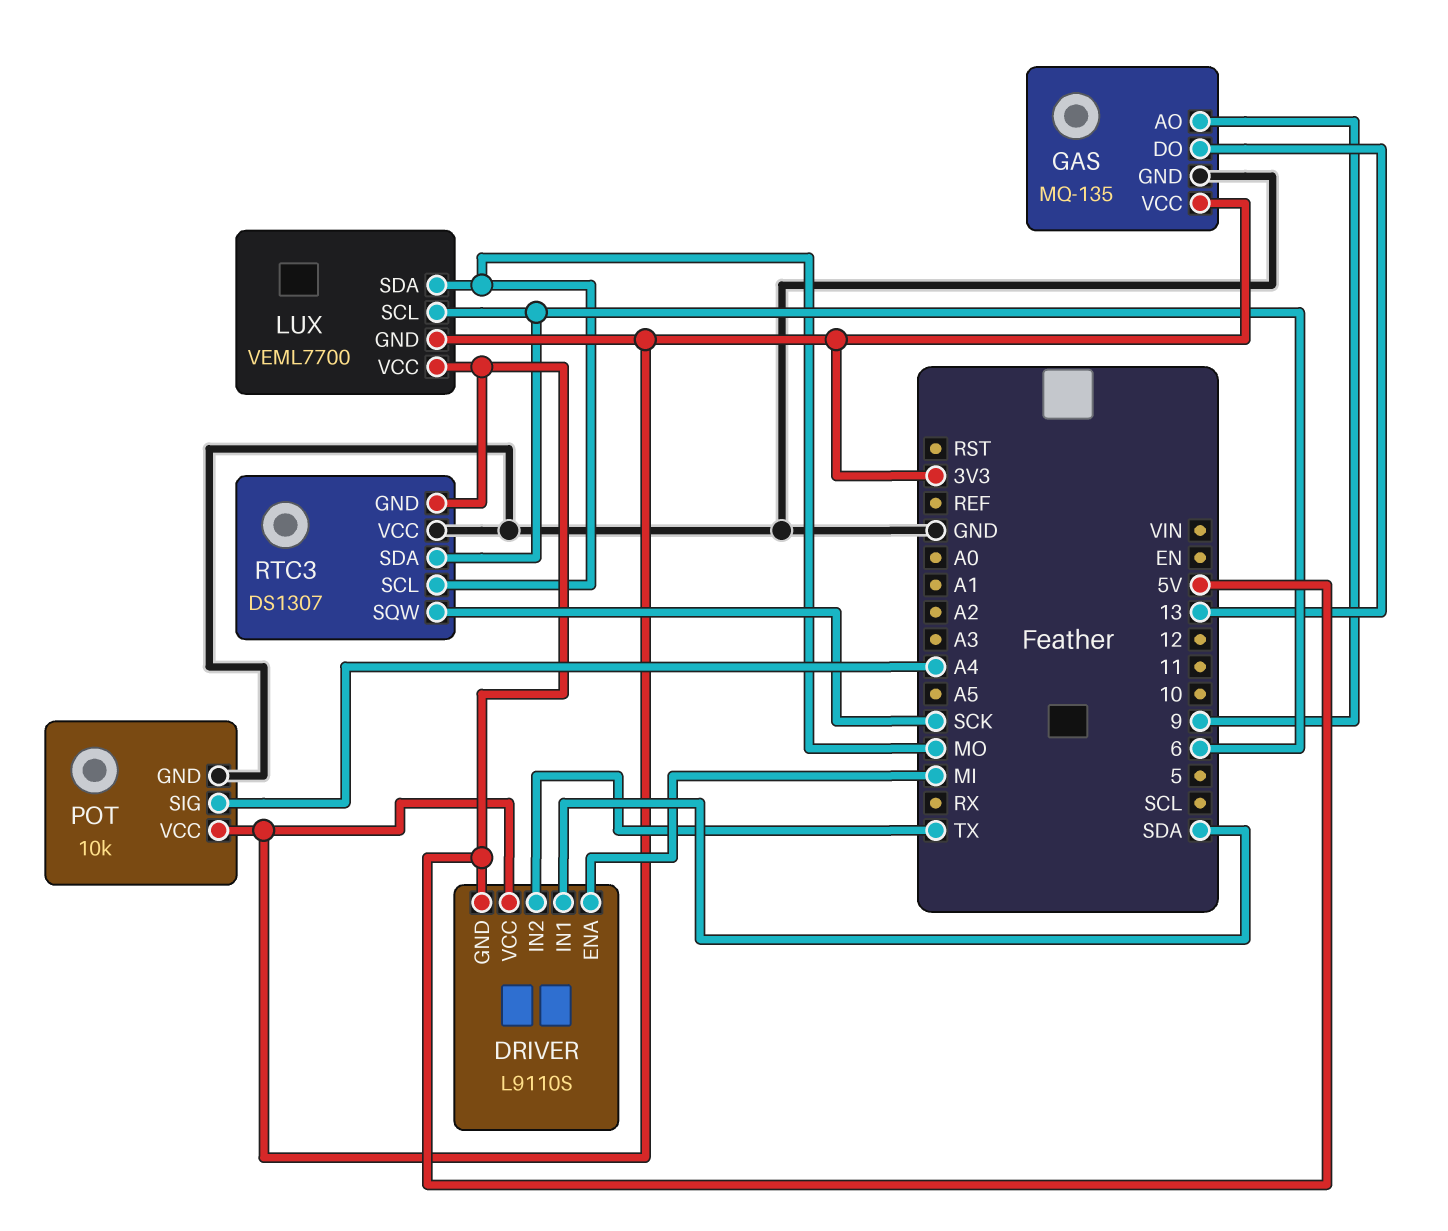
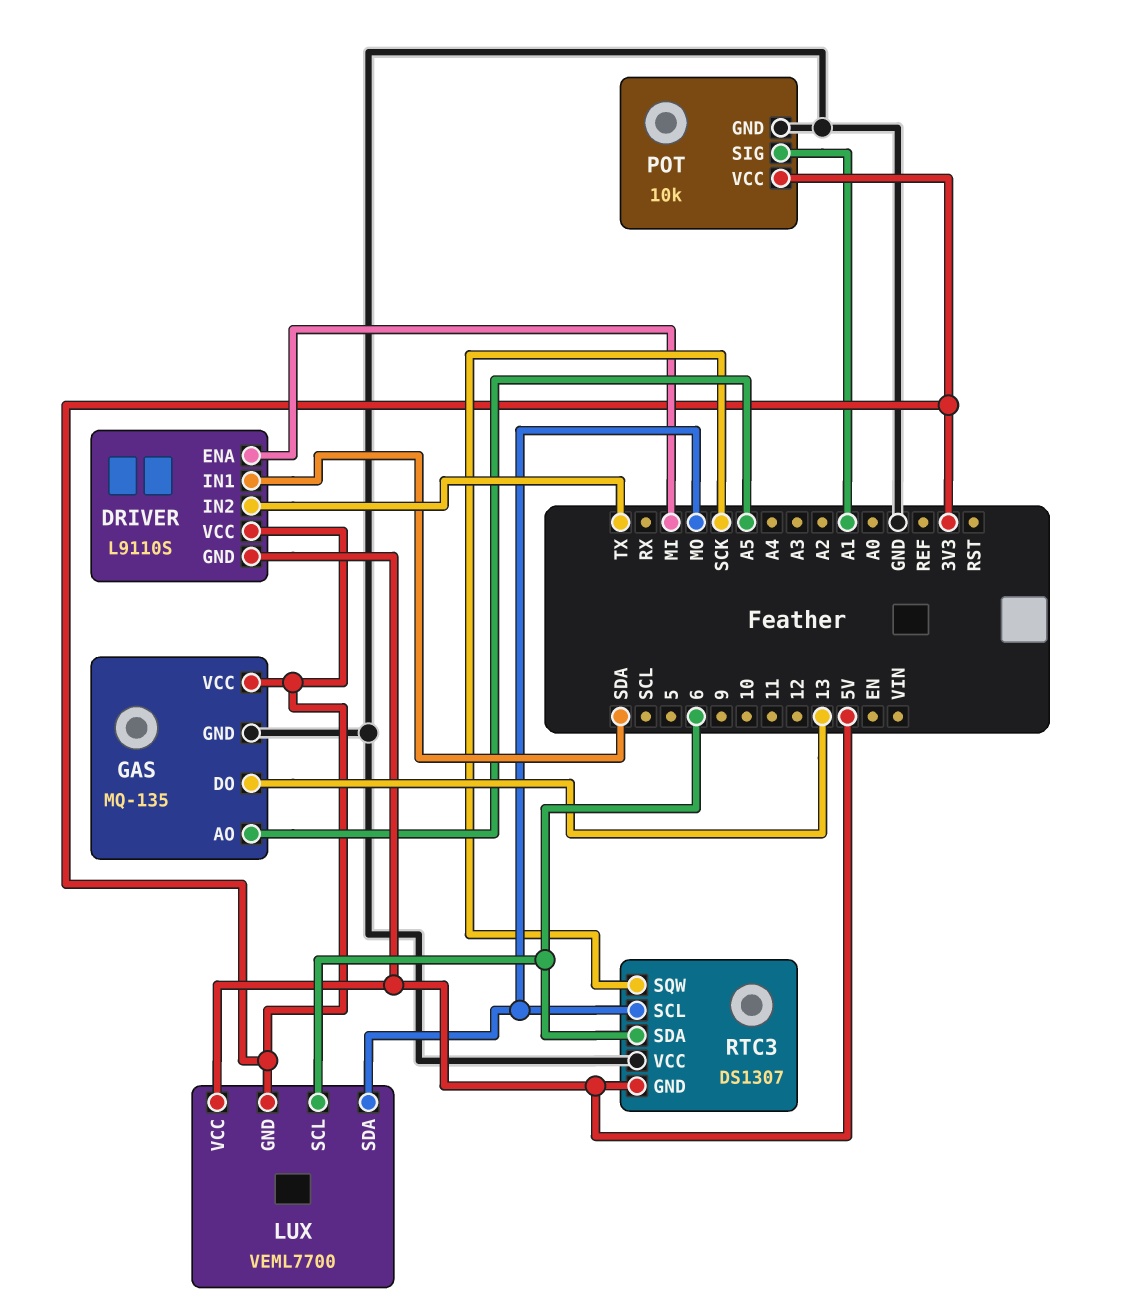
GAS pin AO: 9 -> A5
POT pin SIG: A4 -> A1

